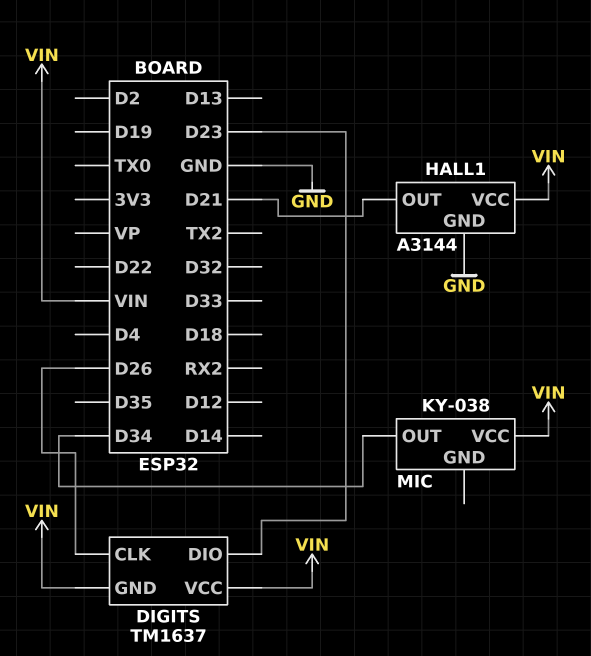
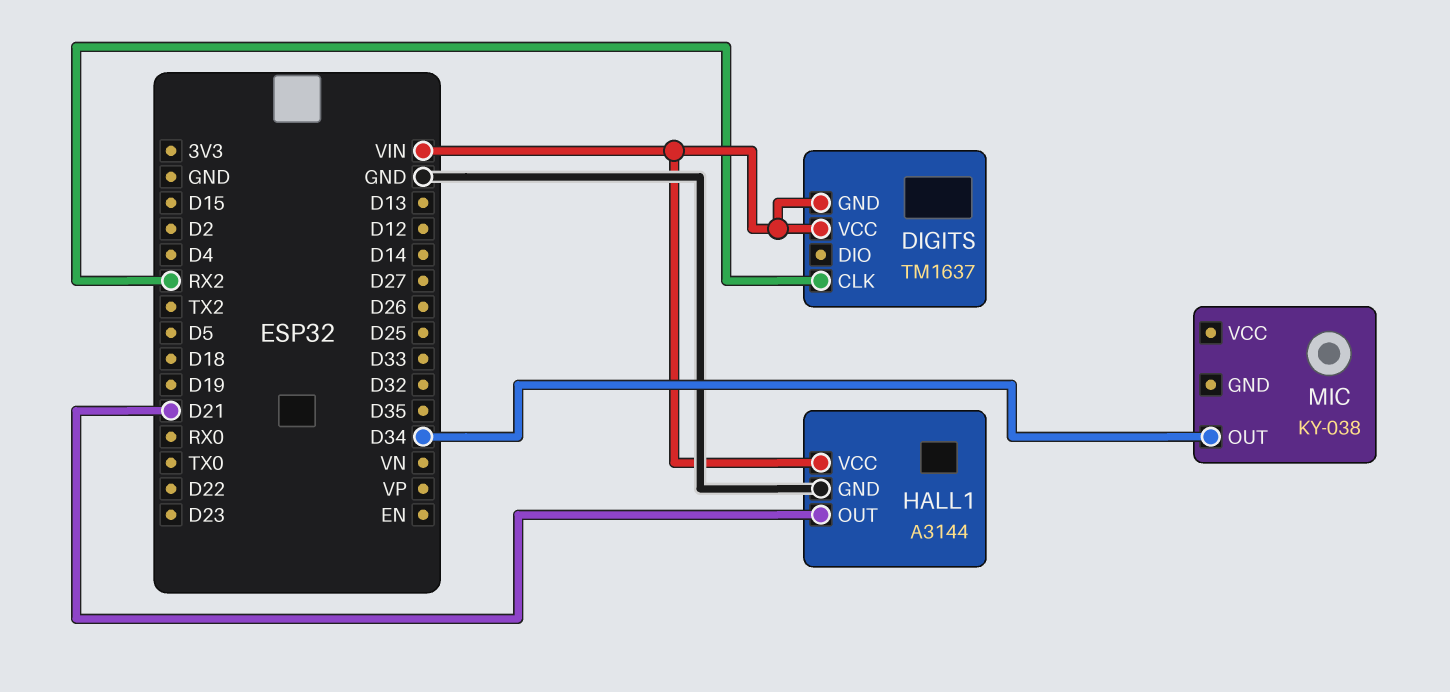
DIGITS pin CLK: D26 -> RX2
DIGITS pin DIO: D23 -> none
MIC pin VCC: VIN -> none

